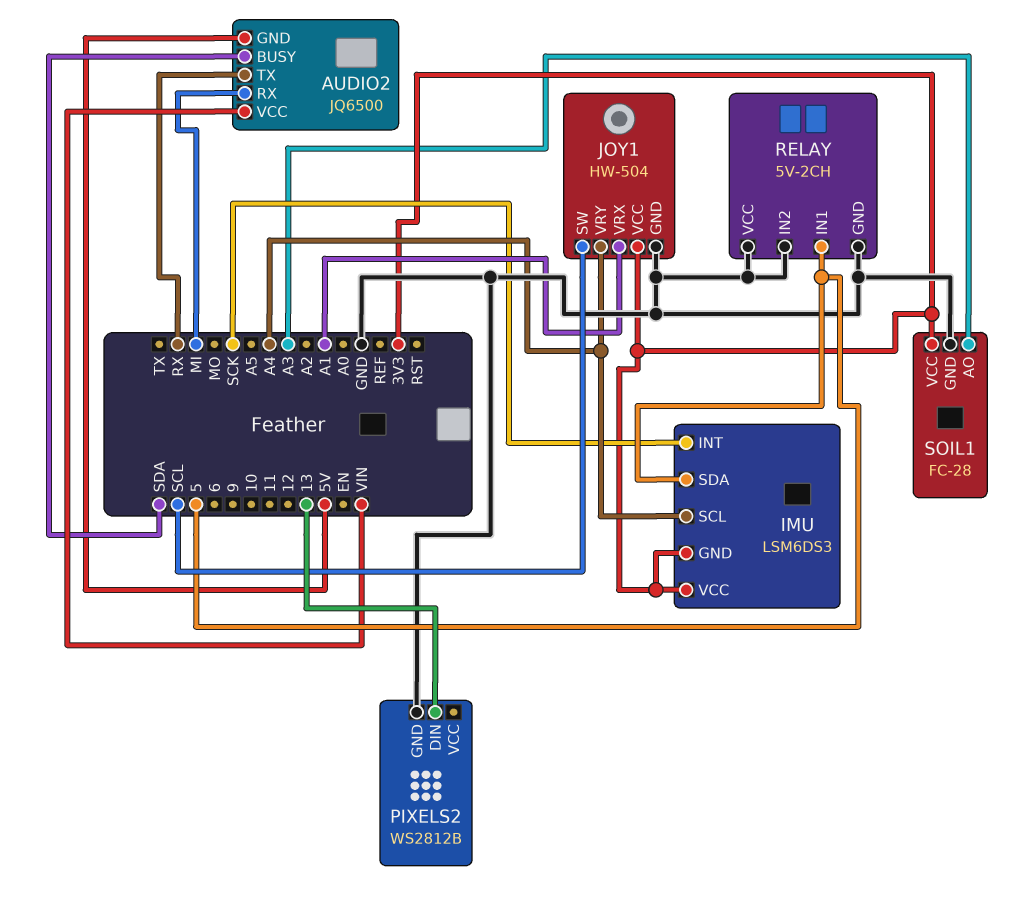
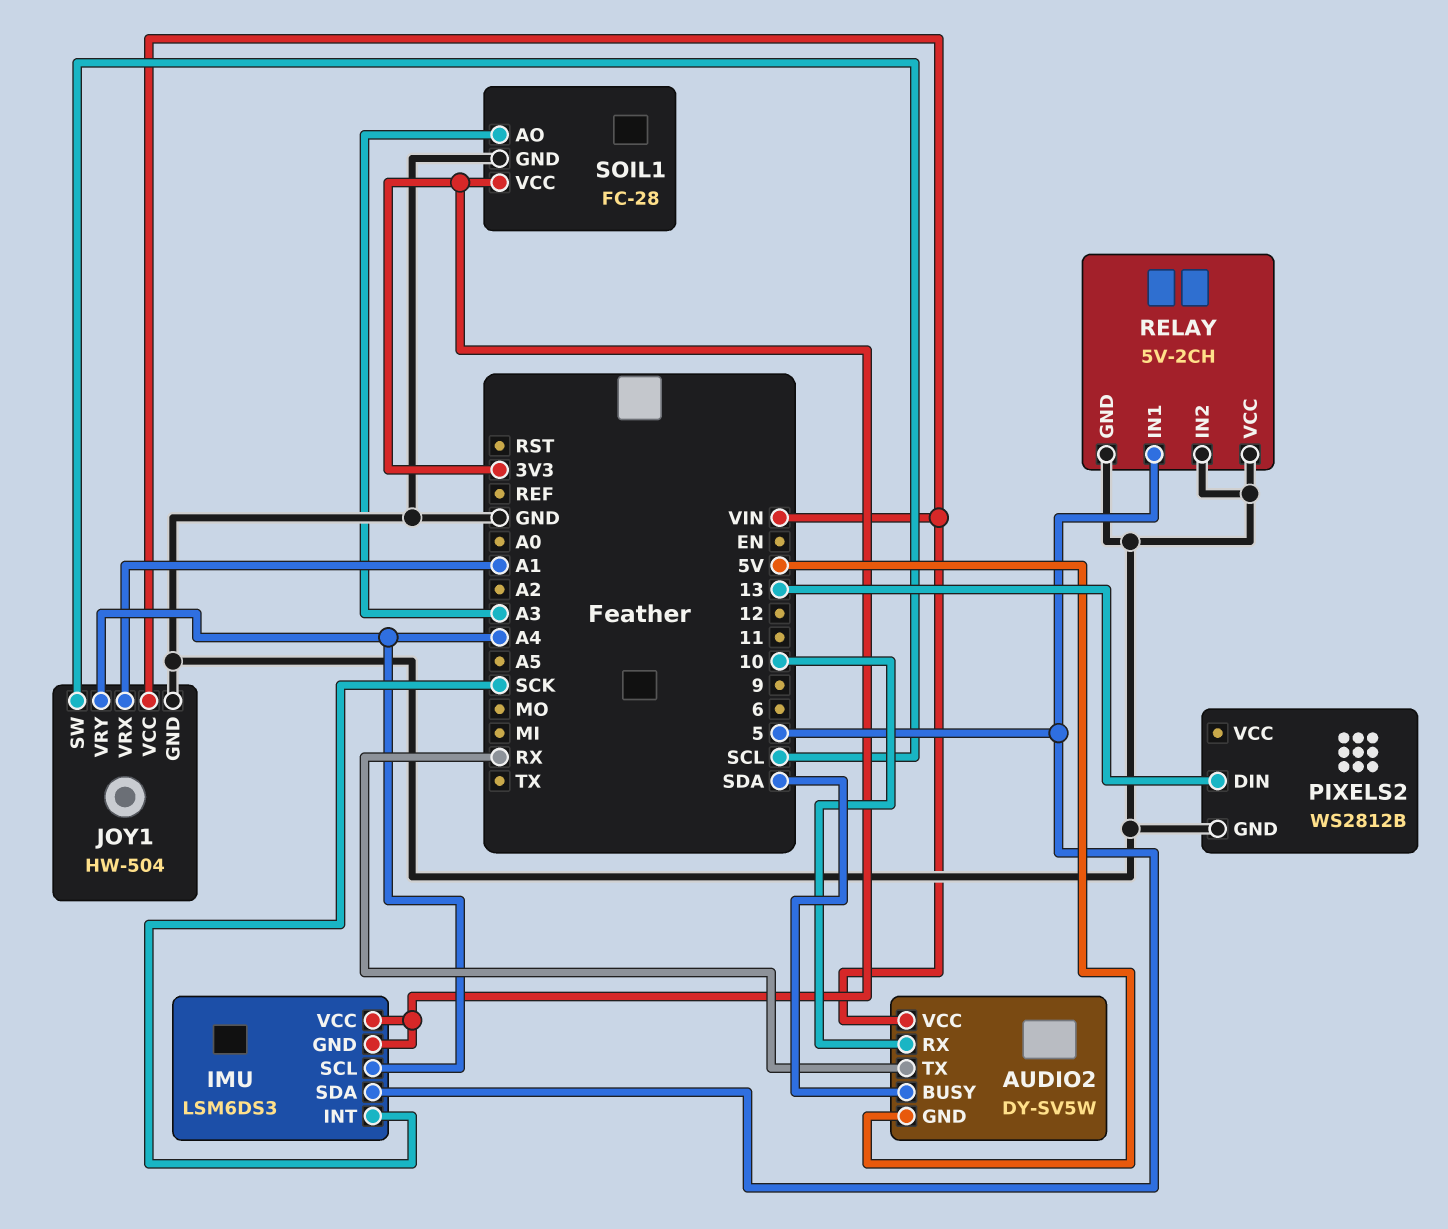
AUDIO2: JQ6500 -> DY-SV5W
AUDIO2 pin RX: MI -> 10
JOY1 pin VCC: 3V3 -> VIN

